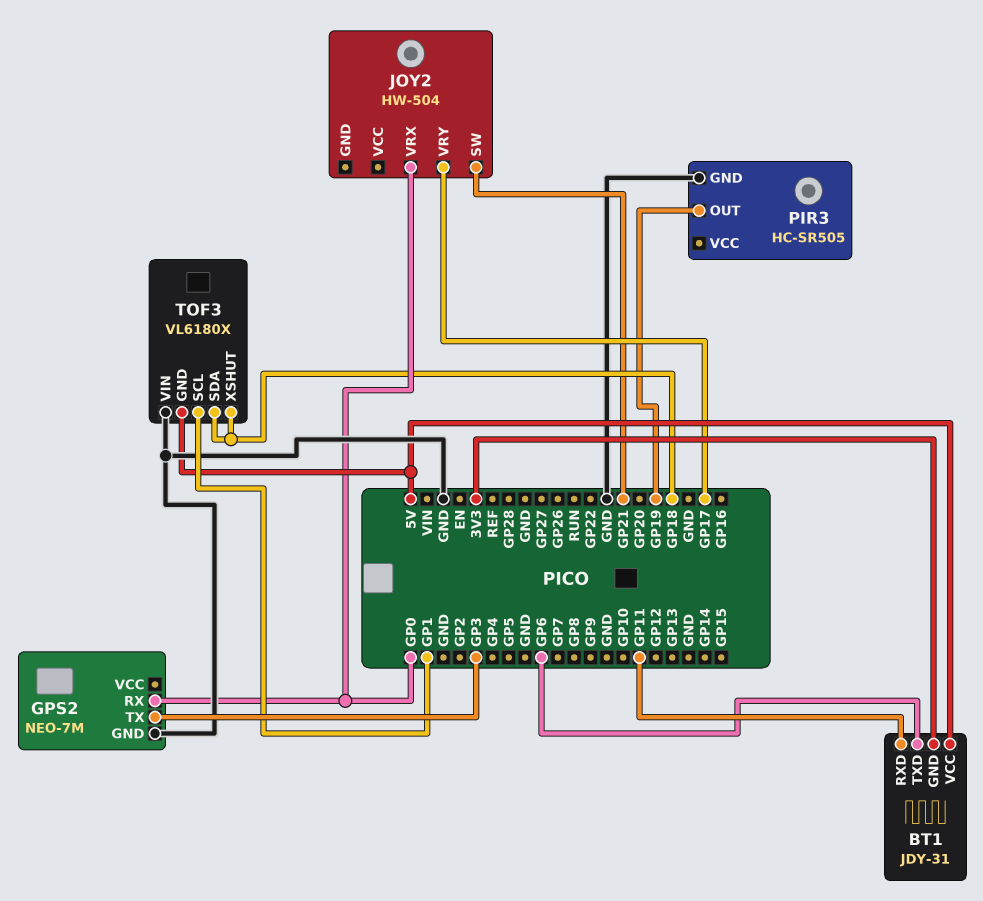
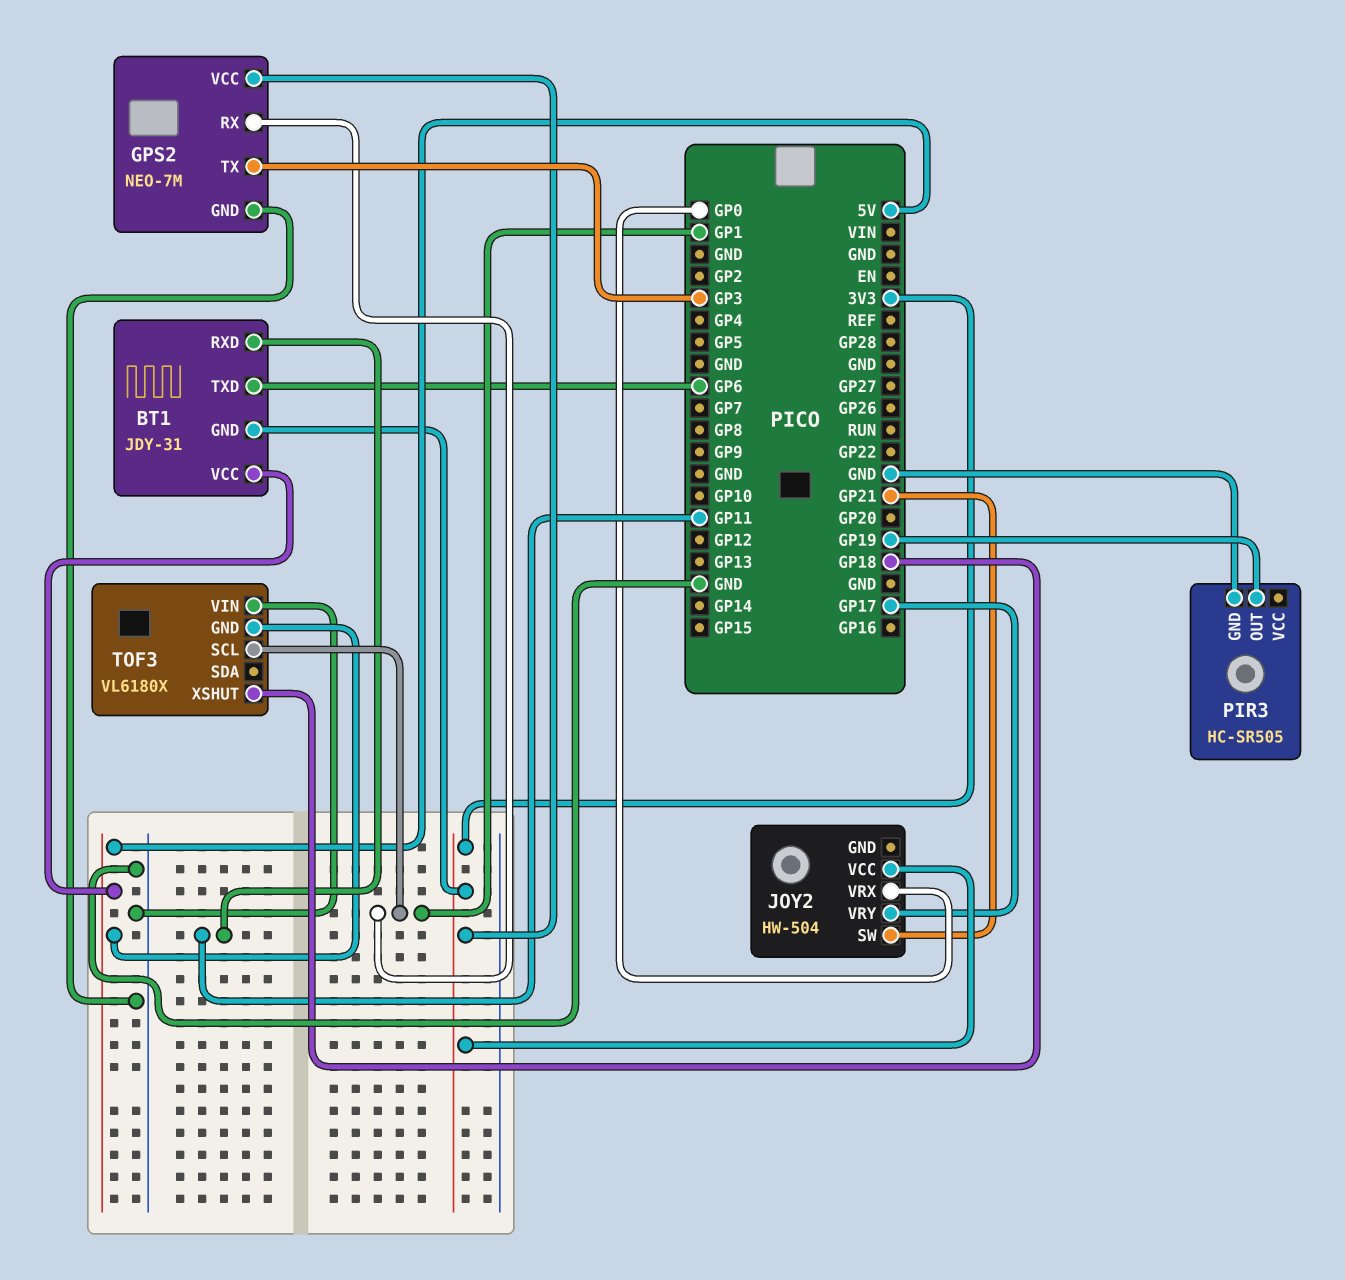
GPS2 pin RX: GP0 -> GP1
GPS2 pin VCC: none -> 3V3
JOY2 pin VCC: none -> 3V3
TOF3 pin SDA: GP18 -> none

